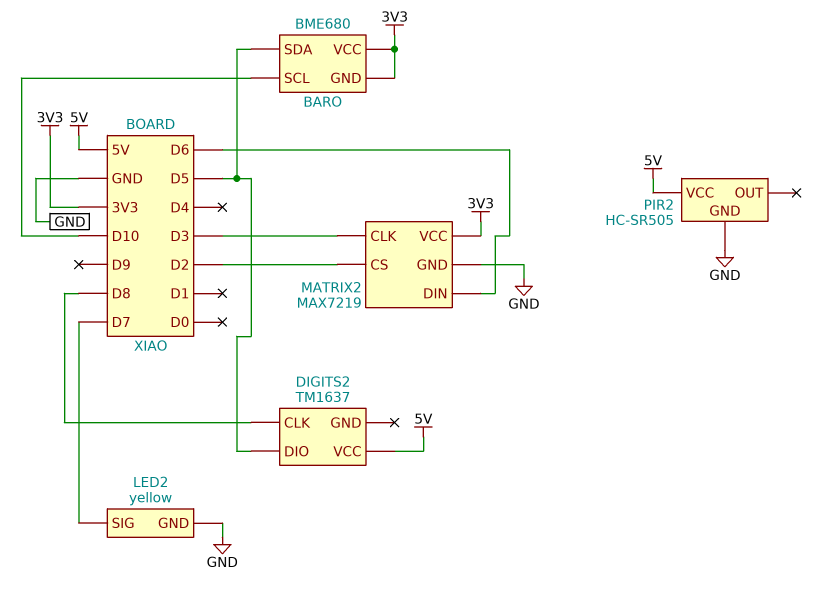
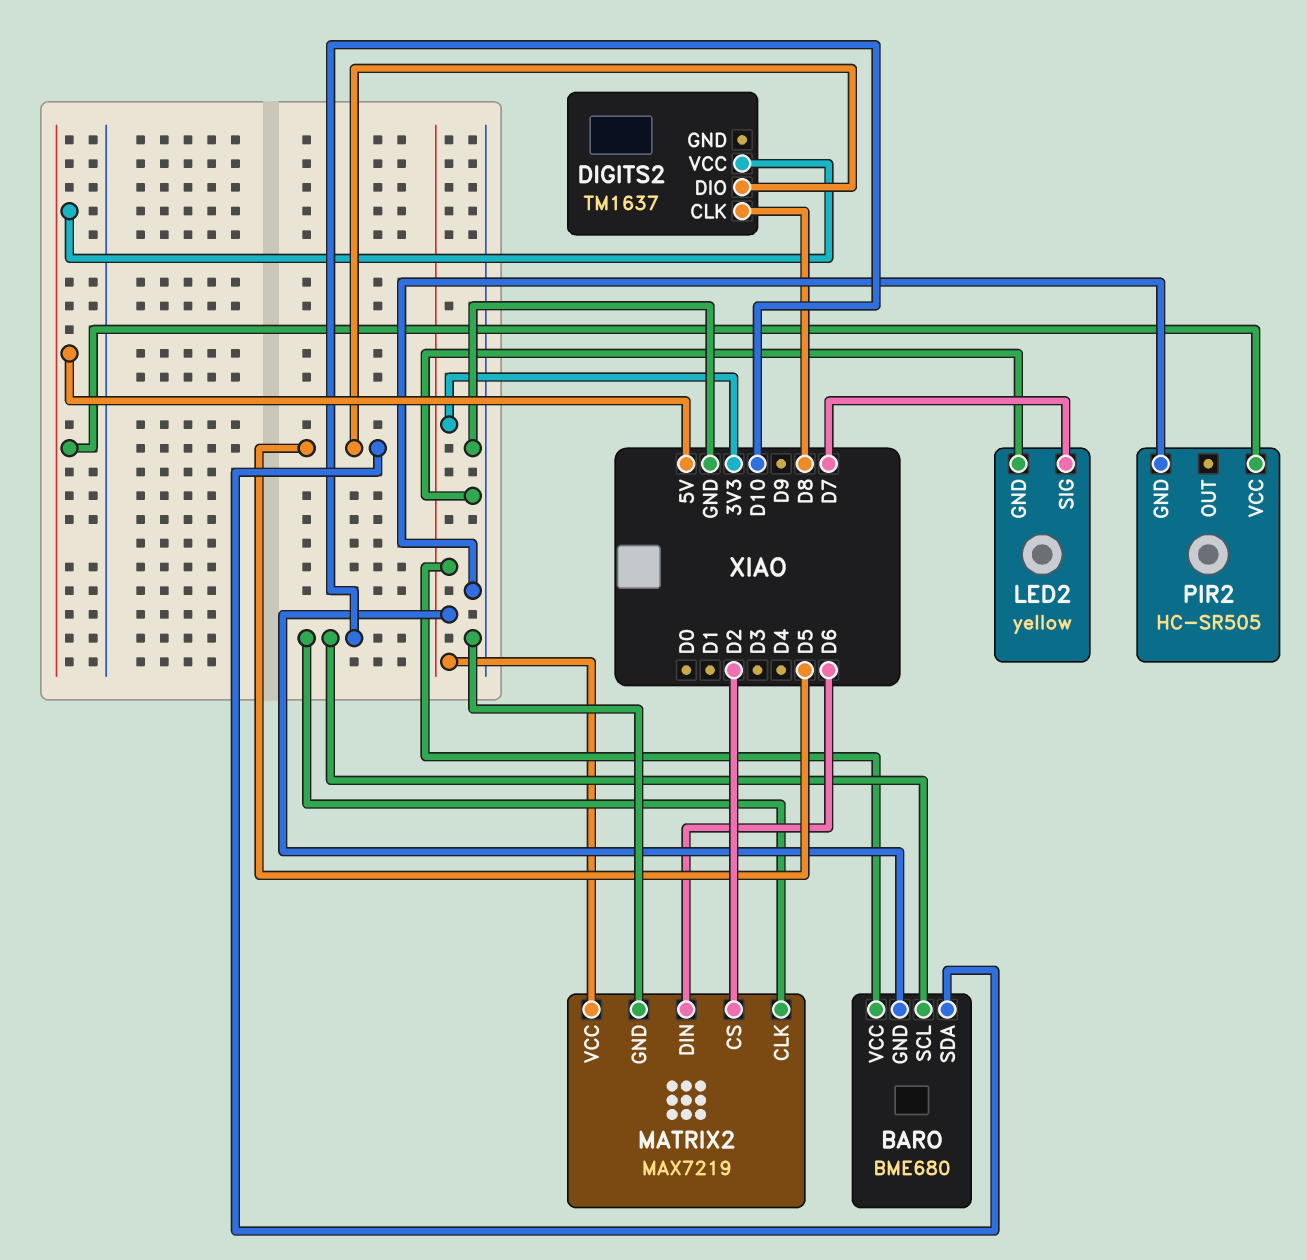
MATRIX2 pin CLK: D3 -> D10

